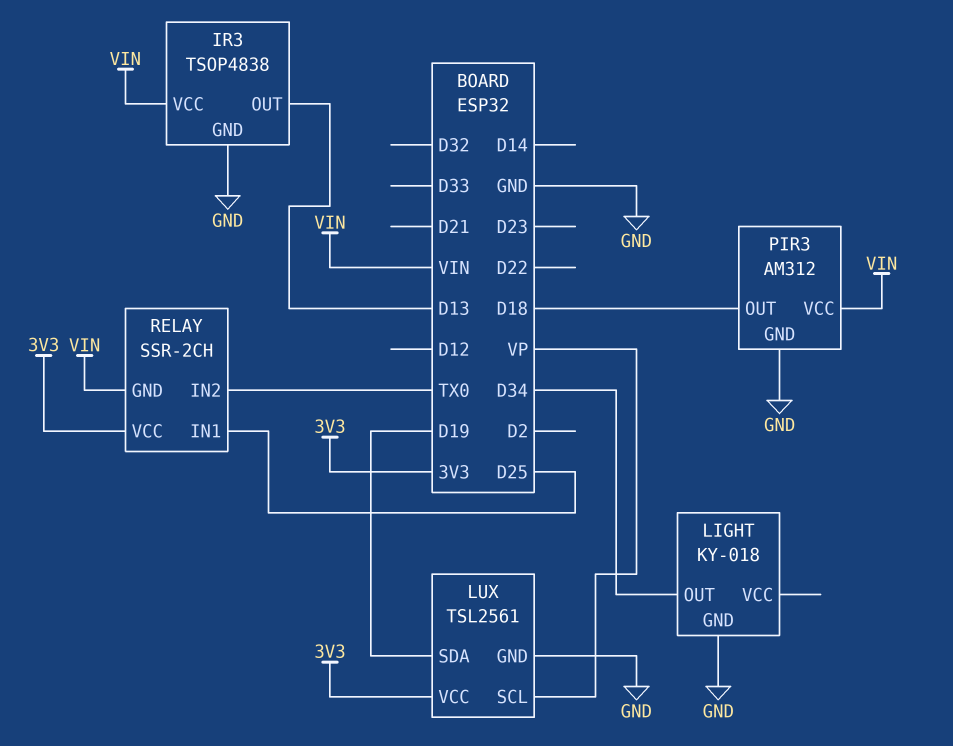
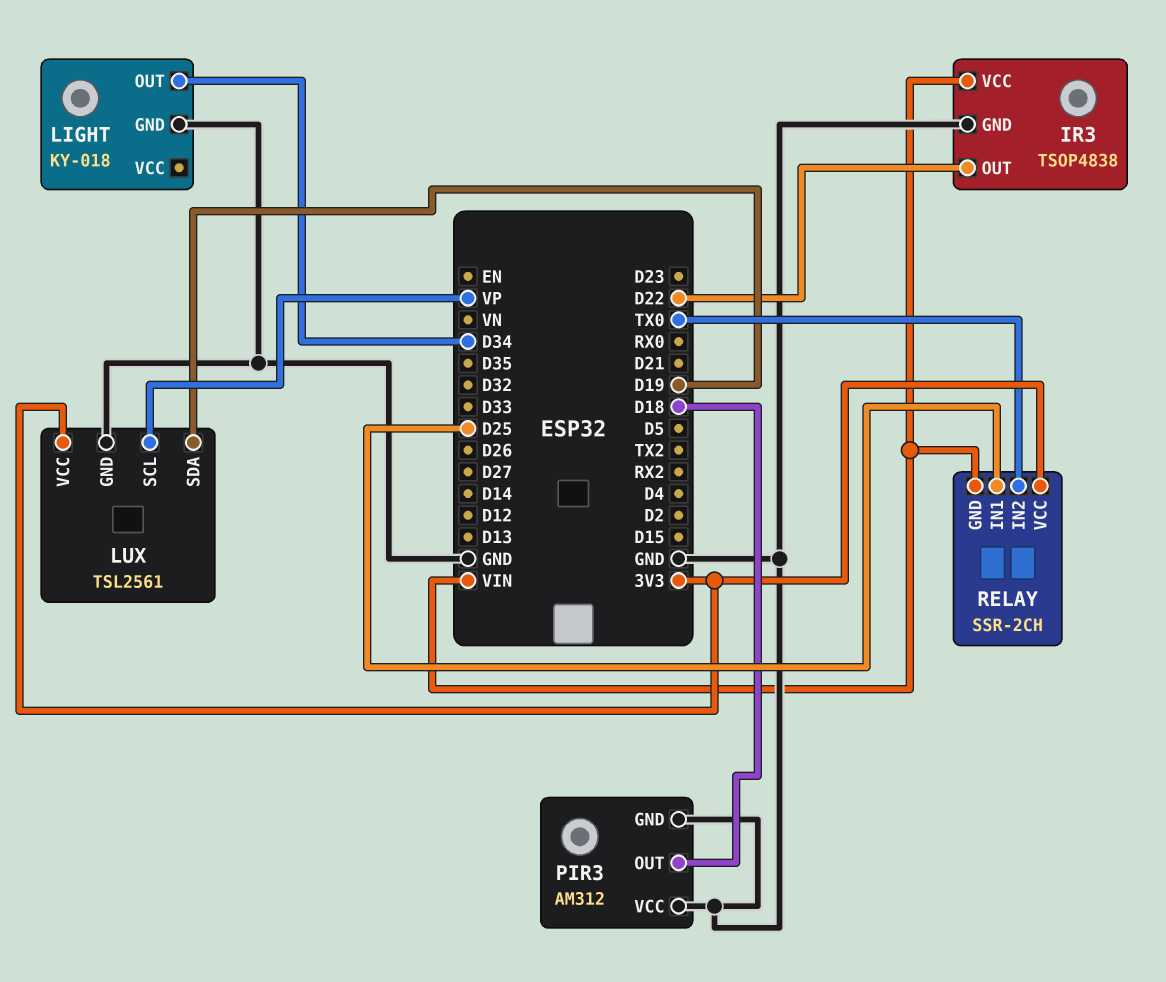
IR3 pin OUT: D13 -> D22
PIR3 pin VCC: VIN -> GND

